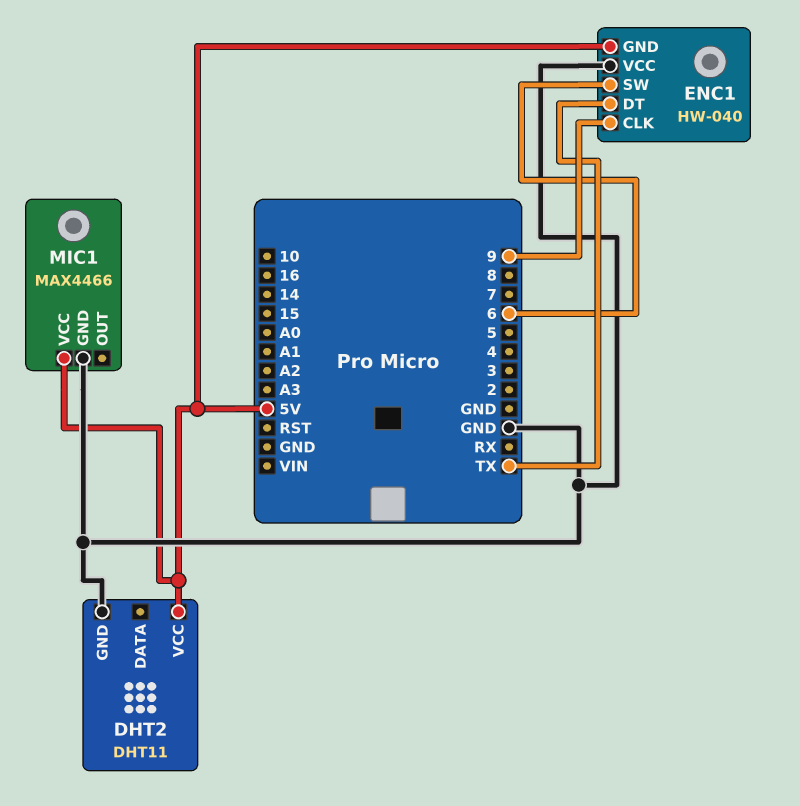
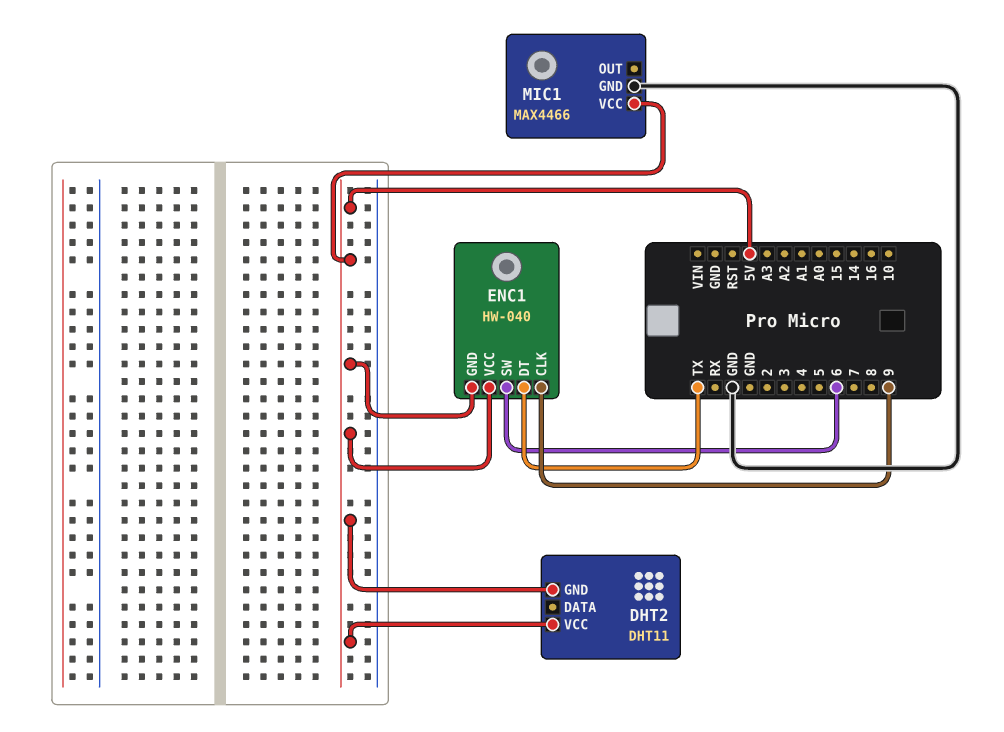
DHT2 pin GND: GND -> 5V
ENC1 pin VCC: GND -> 5V

